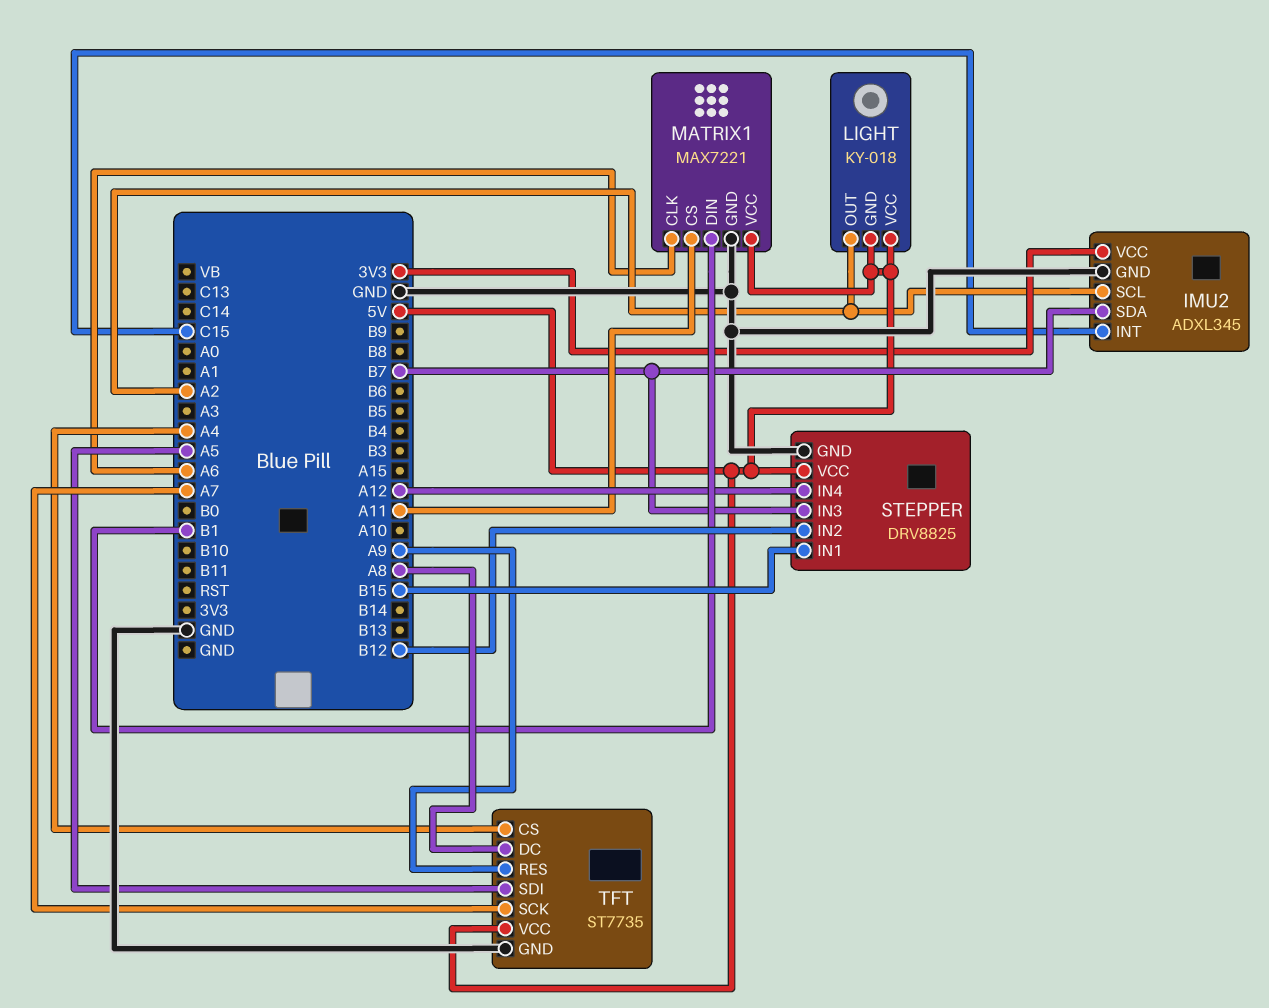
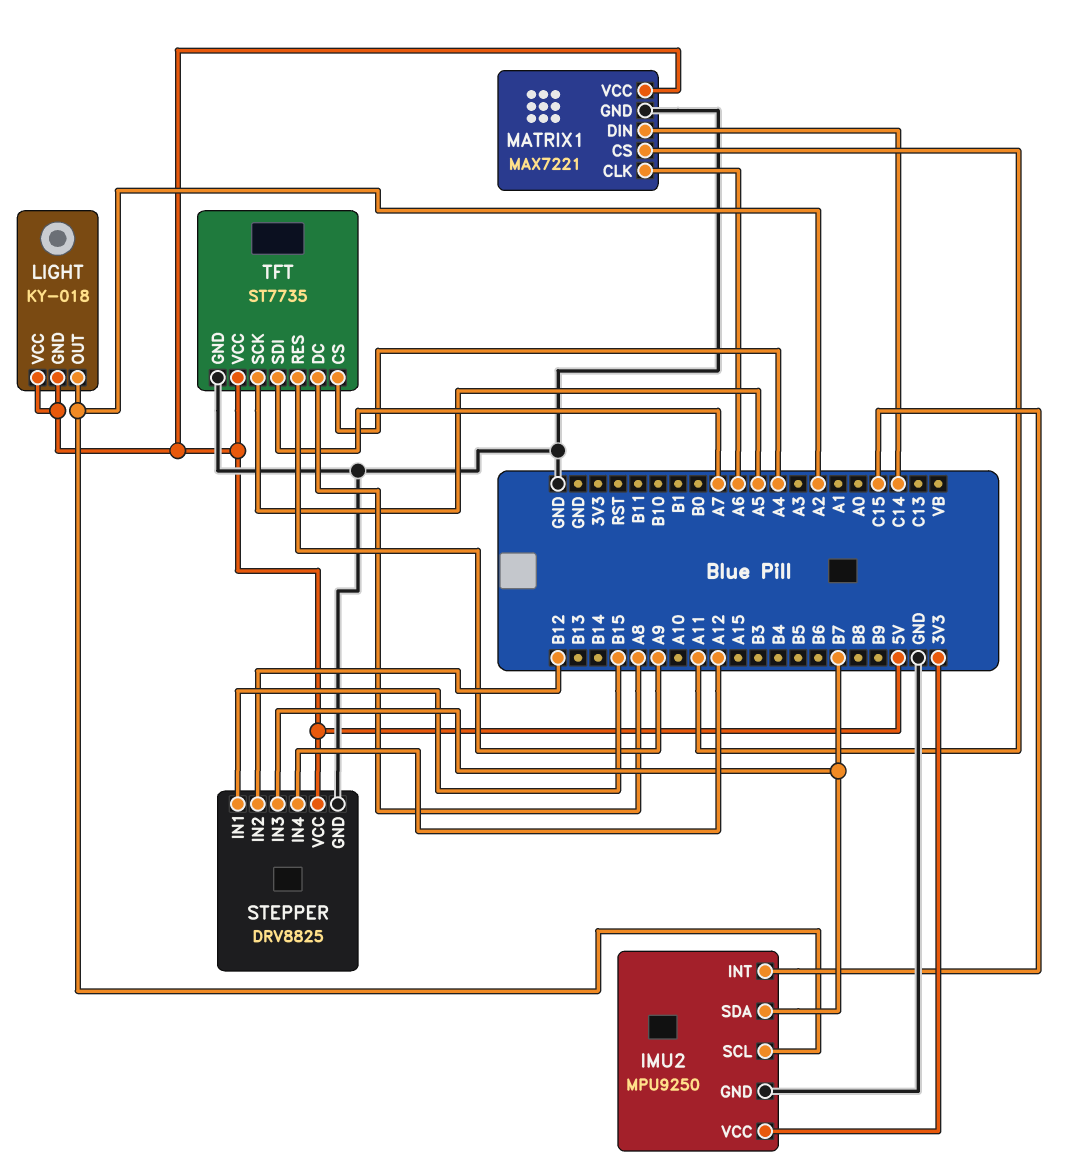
IMU2: ADXL345 -> MPU9250
MATRIX1 pin DIN: B1 -> C14
TFT pin SCK: A7 -> A5
TFT pin SDI: A5 -> A7

